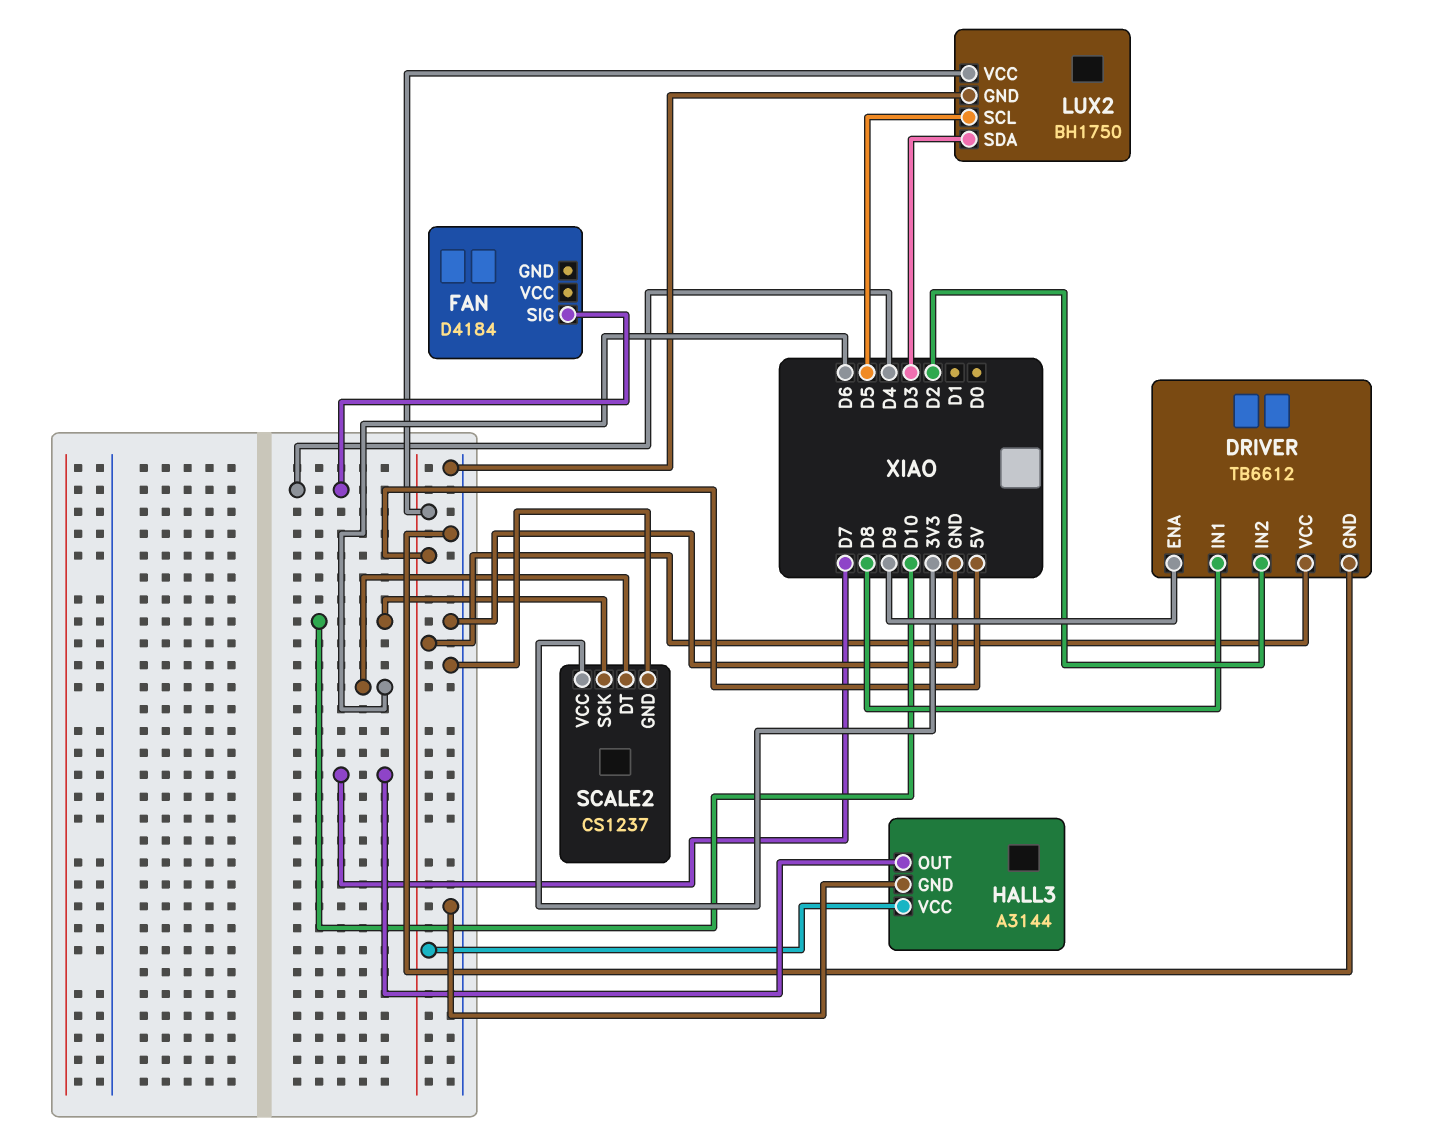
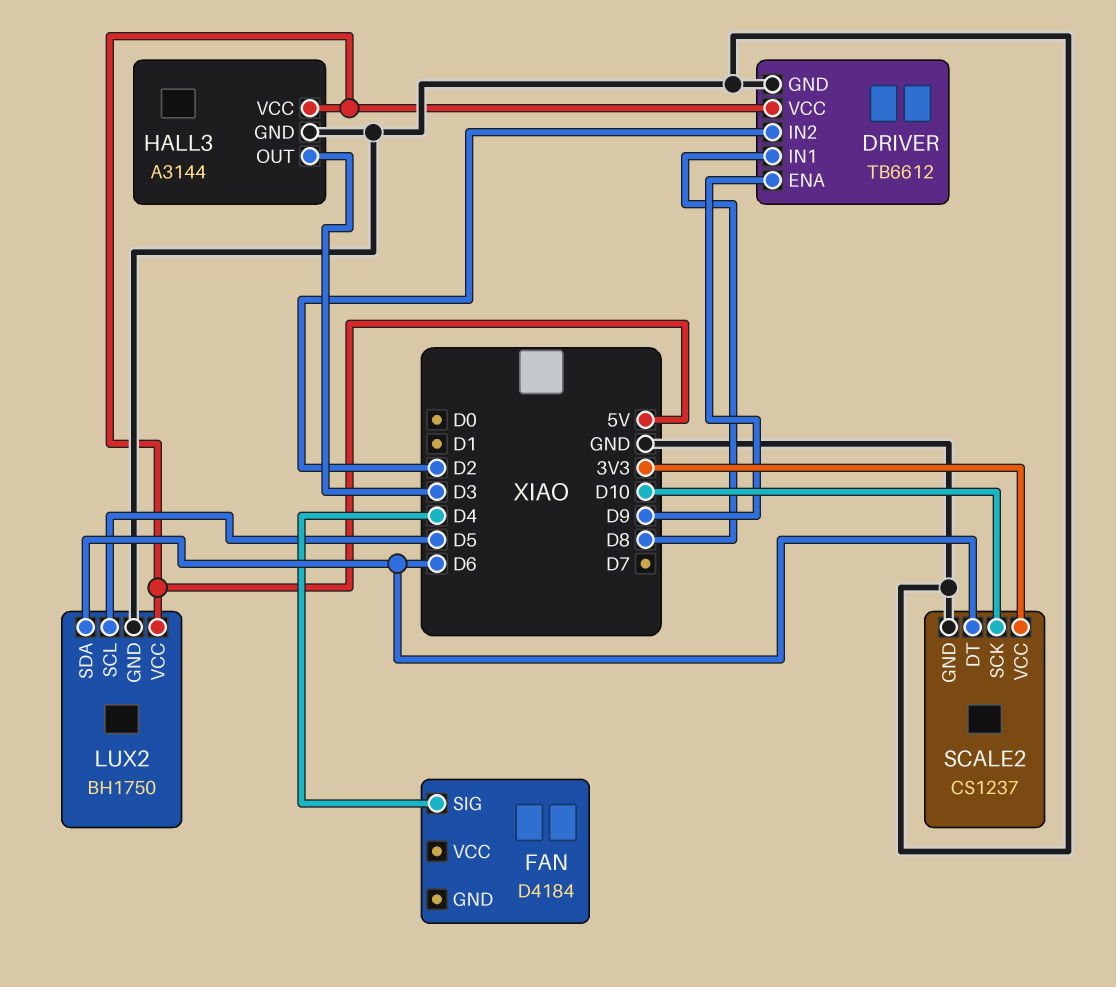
HALL3 pin OUT: D7 -> D3
LUX2 pin SDA: D3 -> D6

